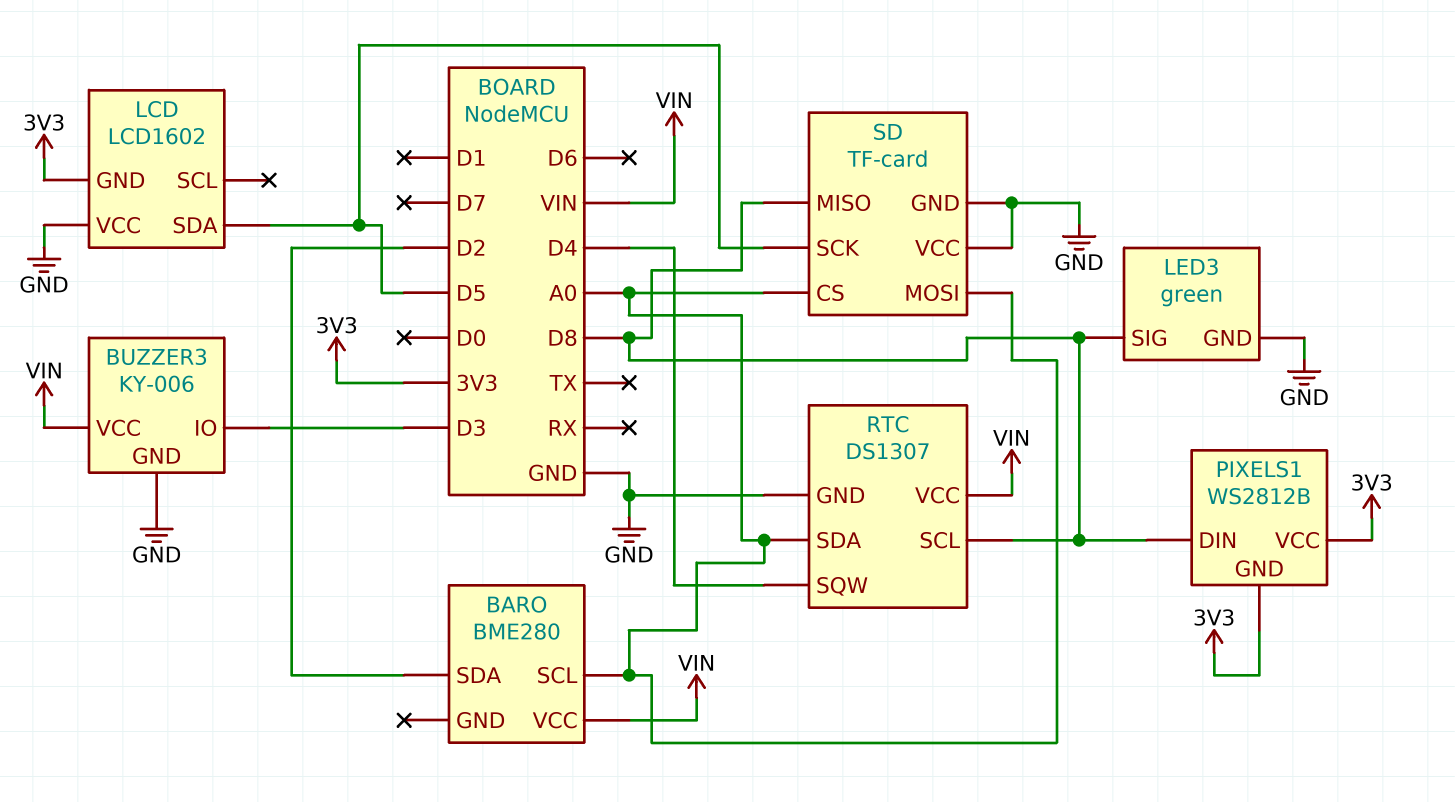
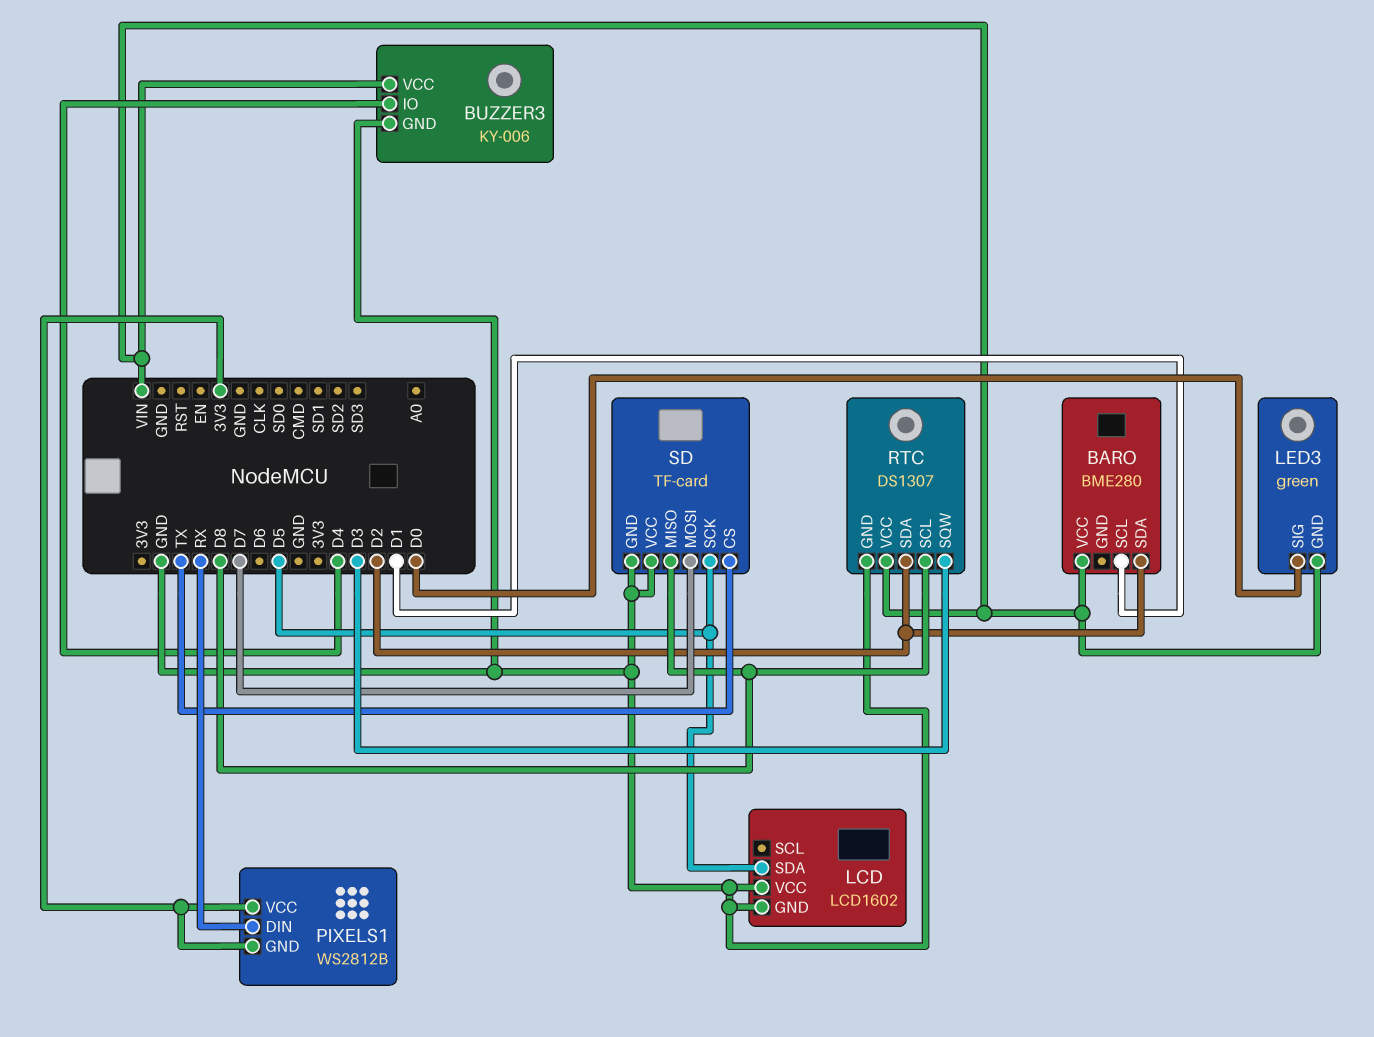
BARO pin SCL: A0 -> D1
BUZZER3 pin IO: D3 -> D4
LCD pin GND: 3V3 -> GND
LED3 pin GND: GND -> VIN
LED3 pin SIG: D8 -> D0
PIXELS1 pin DIN: D8 -> RX
RTC pin SDA: A0 -> D2
RTC pin SQW: D4 -> D3
SD pin CS: A0 -> TX
SD pin MOSI: A0 -> D7

